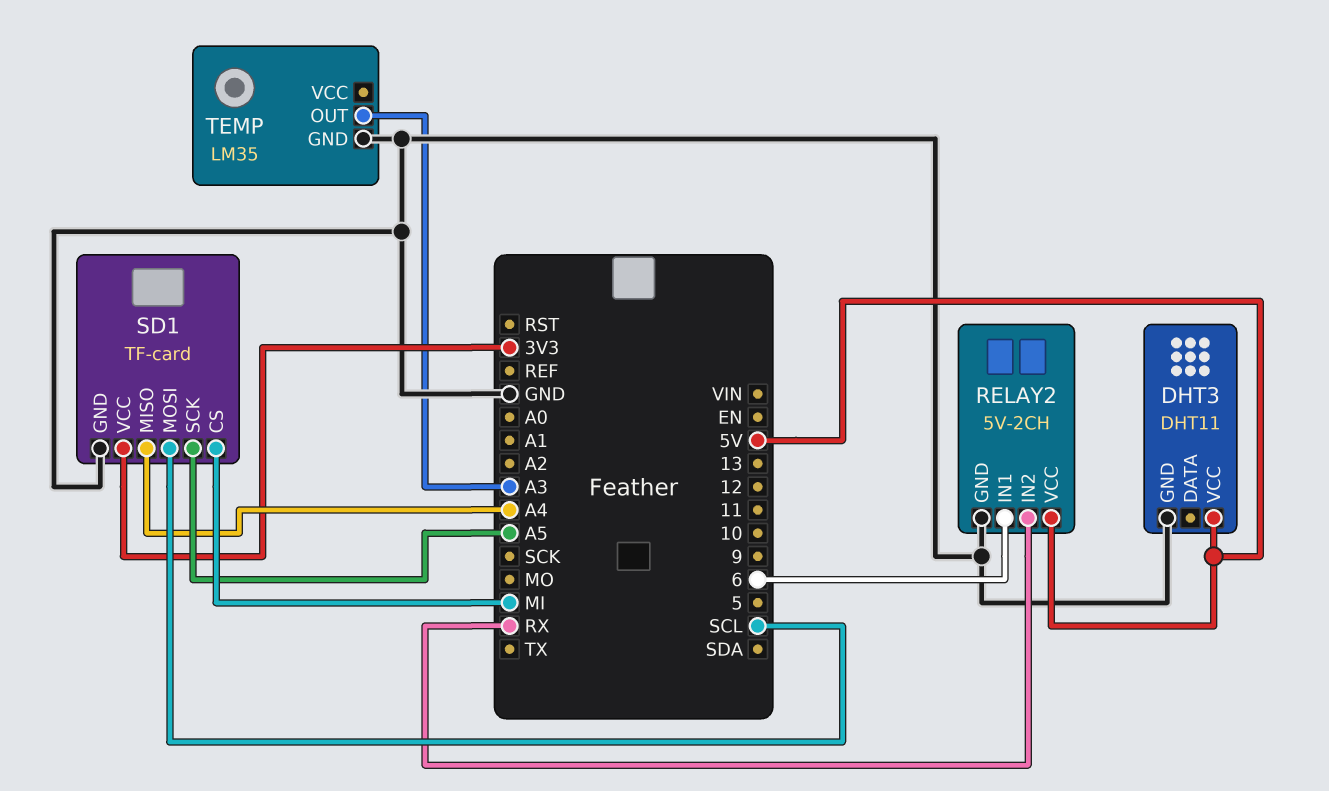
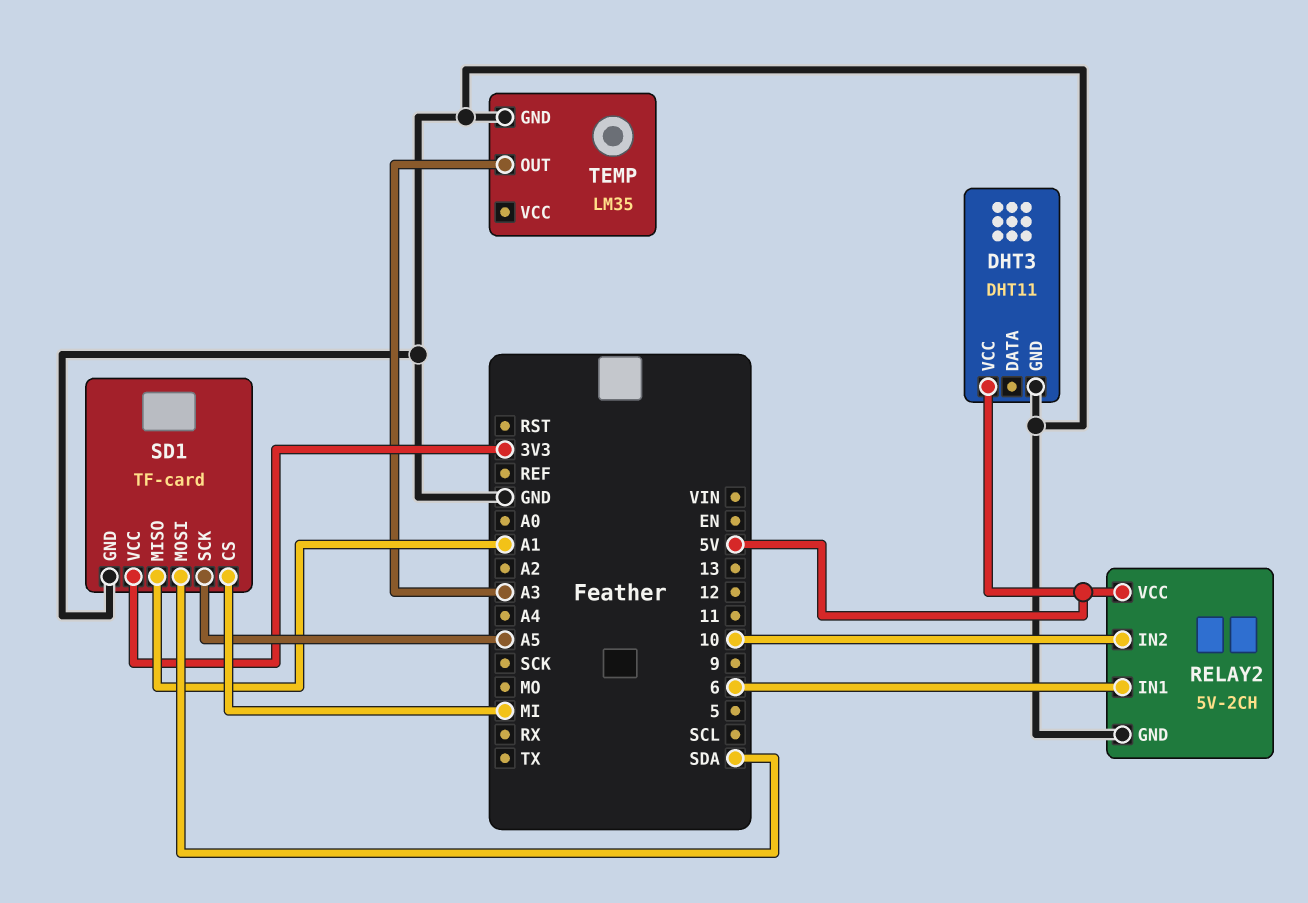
RELAY2 pin IN2: RX -> 10
SD1 pin MISO: A4 -> A1
SD1 pin MOSI: SCL -> SDA

